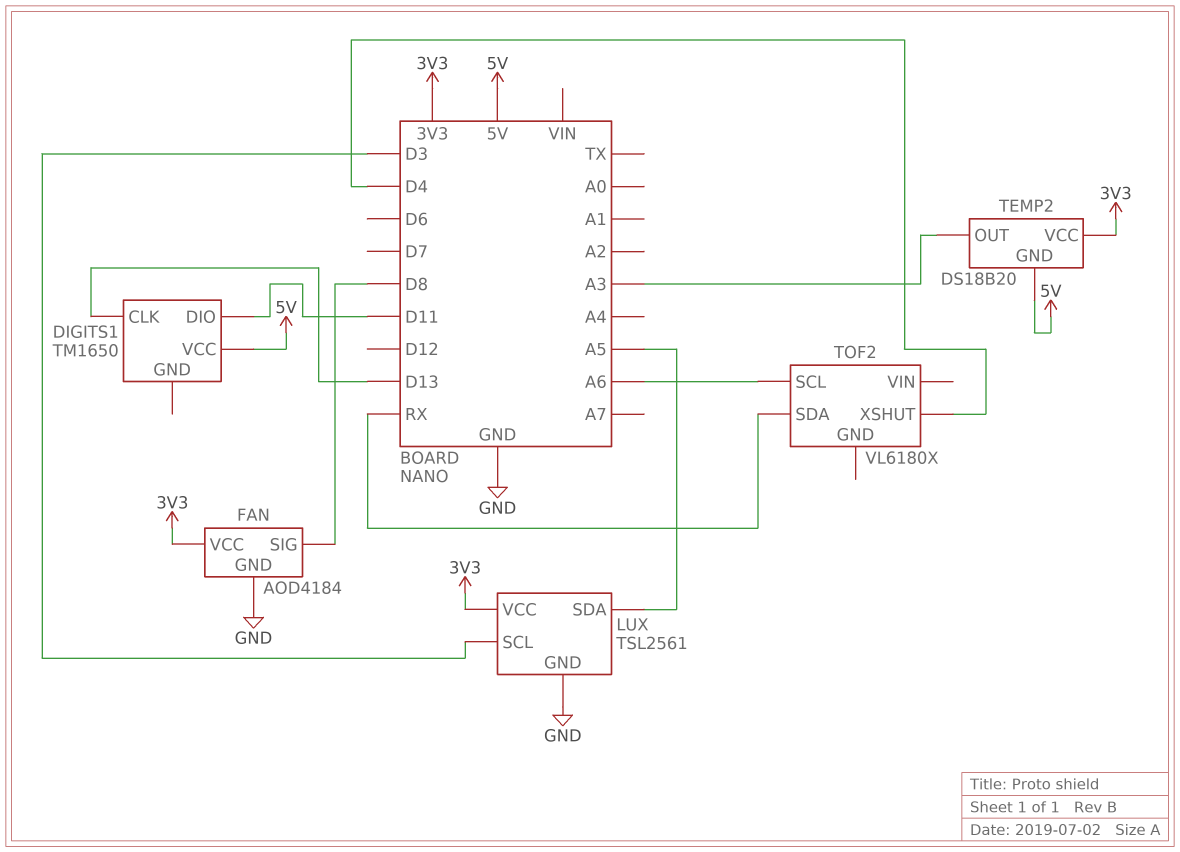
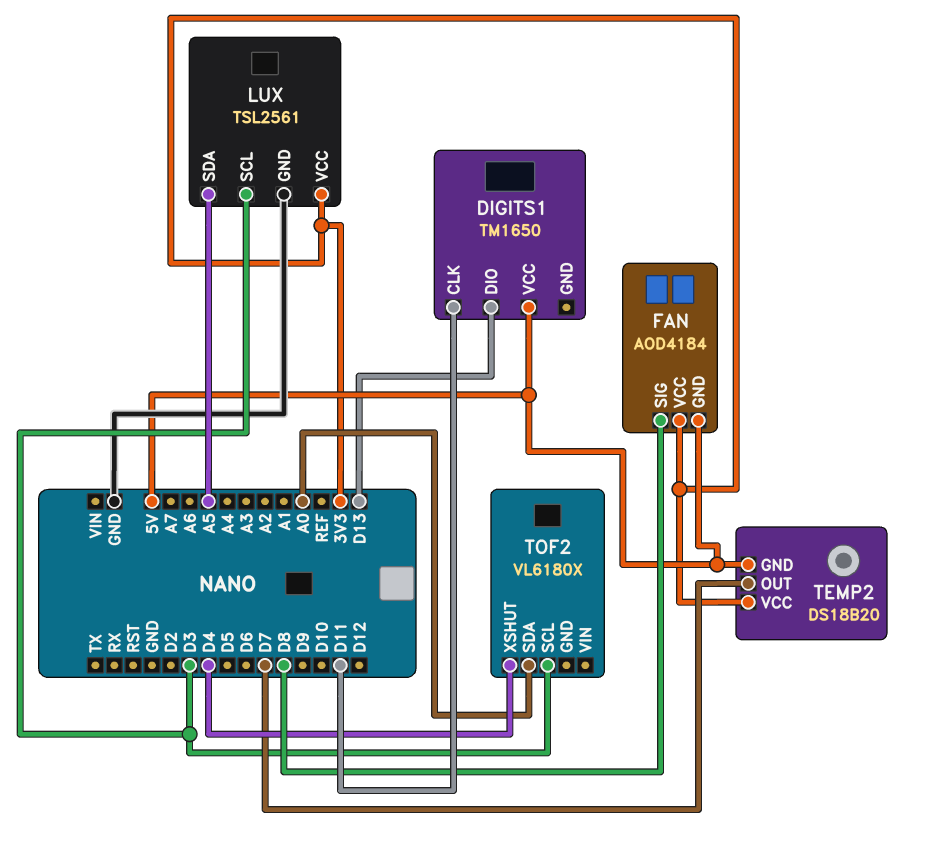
DIGITS1 pin CLK: D13 -> D11
DIGITS1 pin DIO: D11 -> D13
FAN pin GND: GND -> 5V
TEMP2 pin OUT: A3 -> D7
TOF2 pin SCL: A6 -> D3
TOF2 pin SDA: RX -> A0

